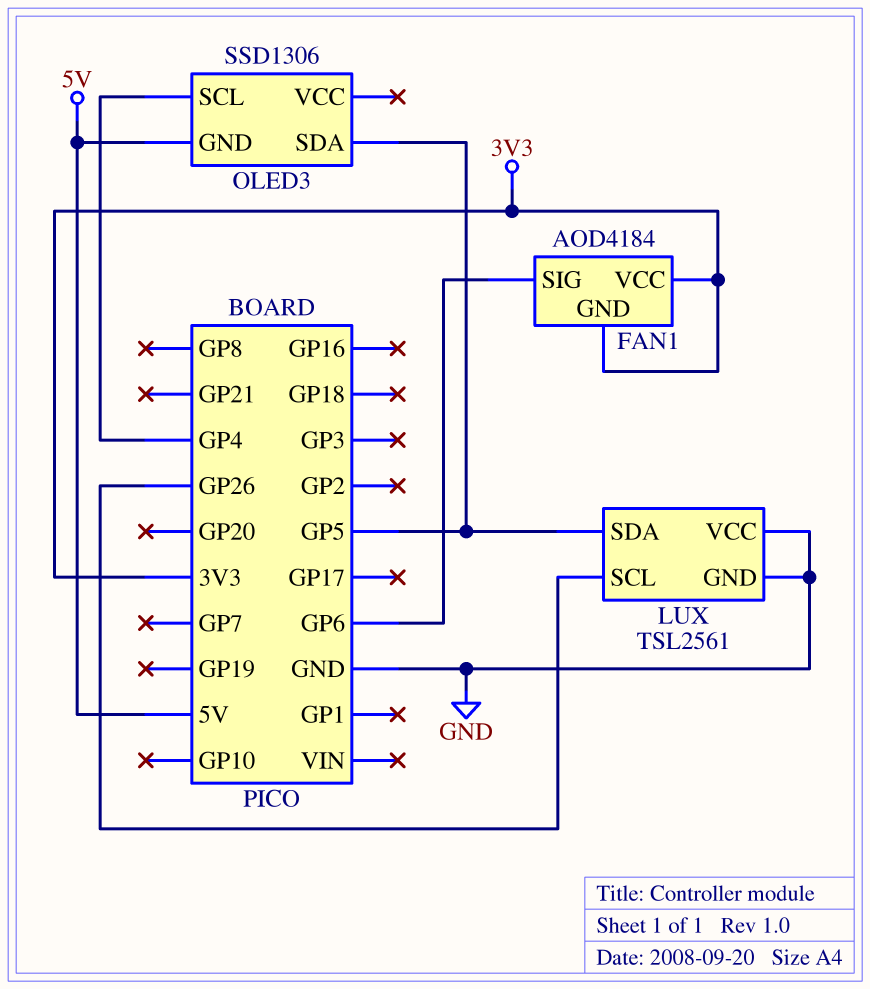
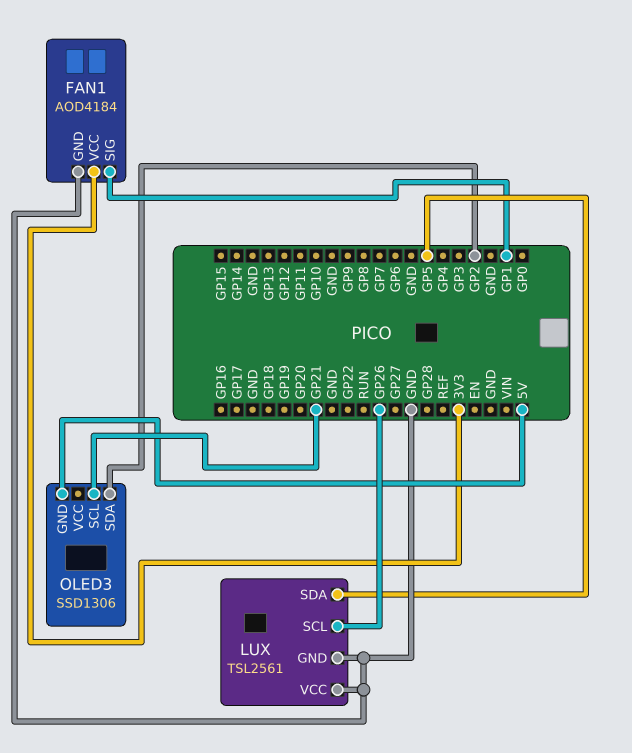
FAN1 pin GND: 3V3 -> GND
FAN1 pin SIG: GP6 -> GP1
OLED3 pin SCL: GP4 -> GP21
OLED3 pin SDA: GP5 -> GP2

